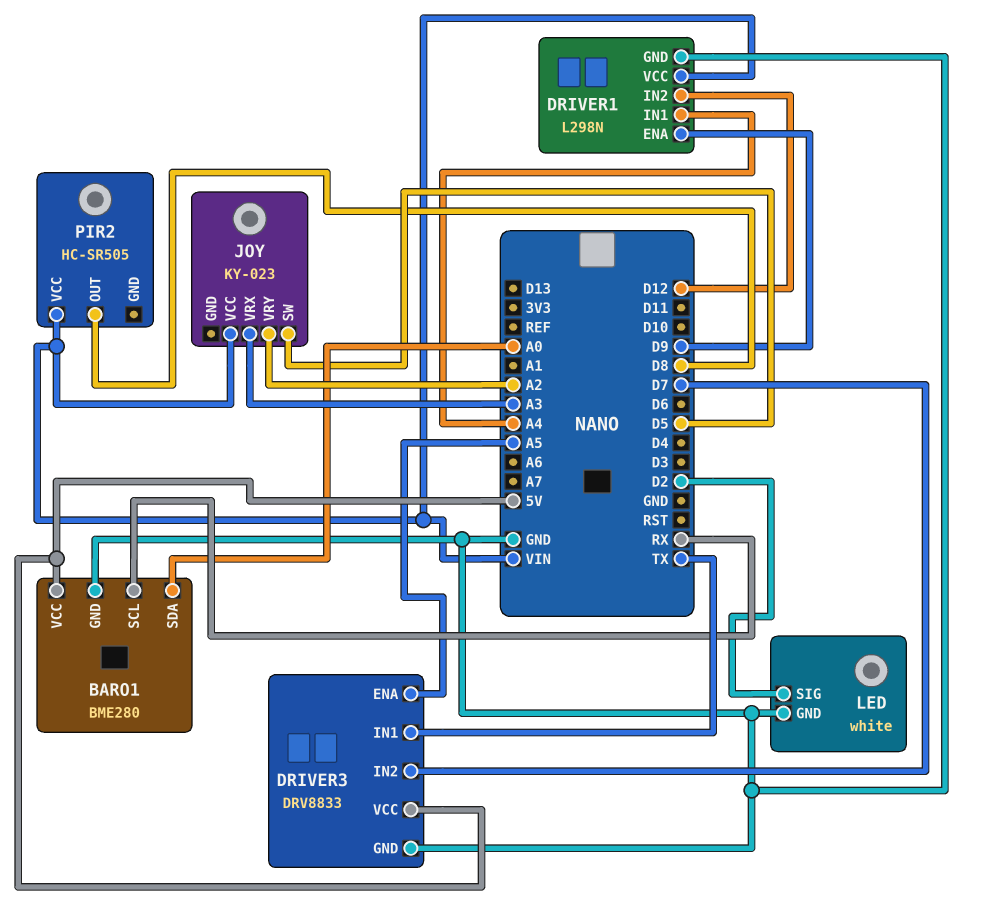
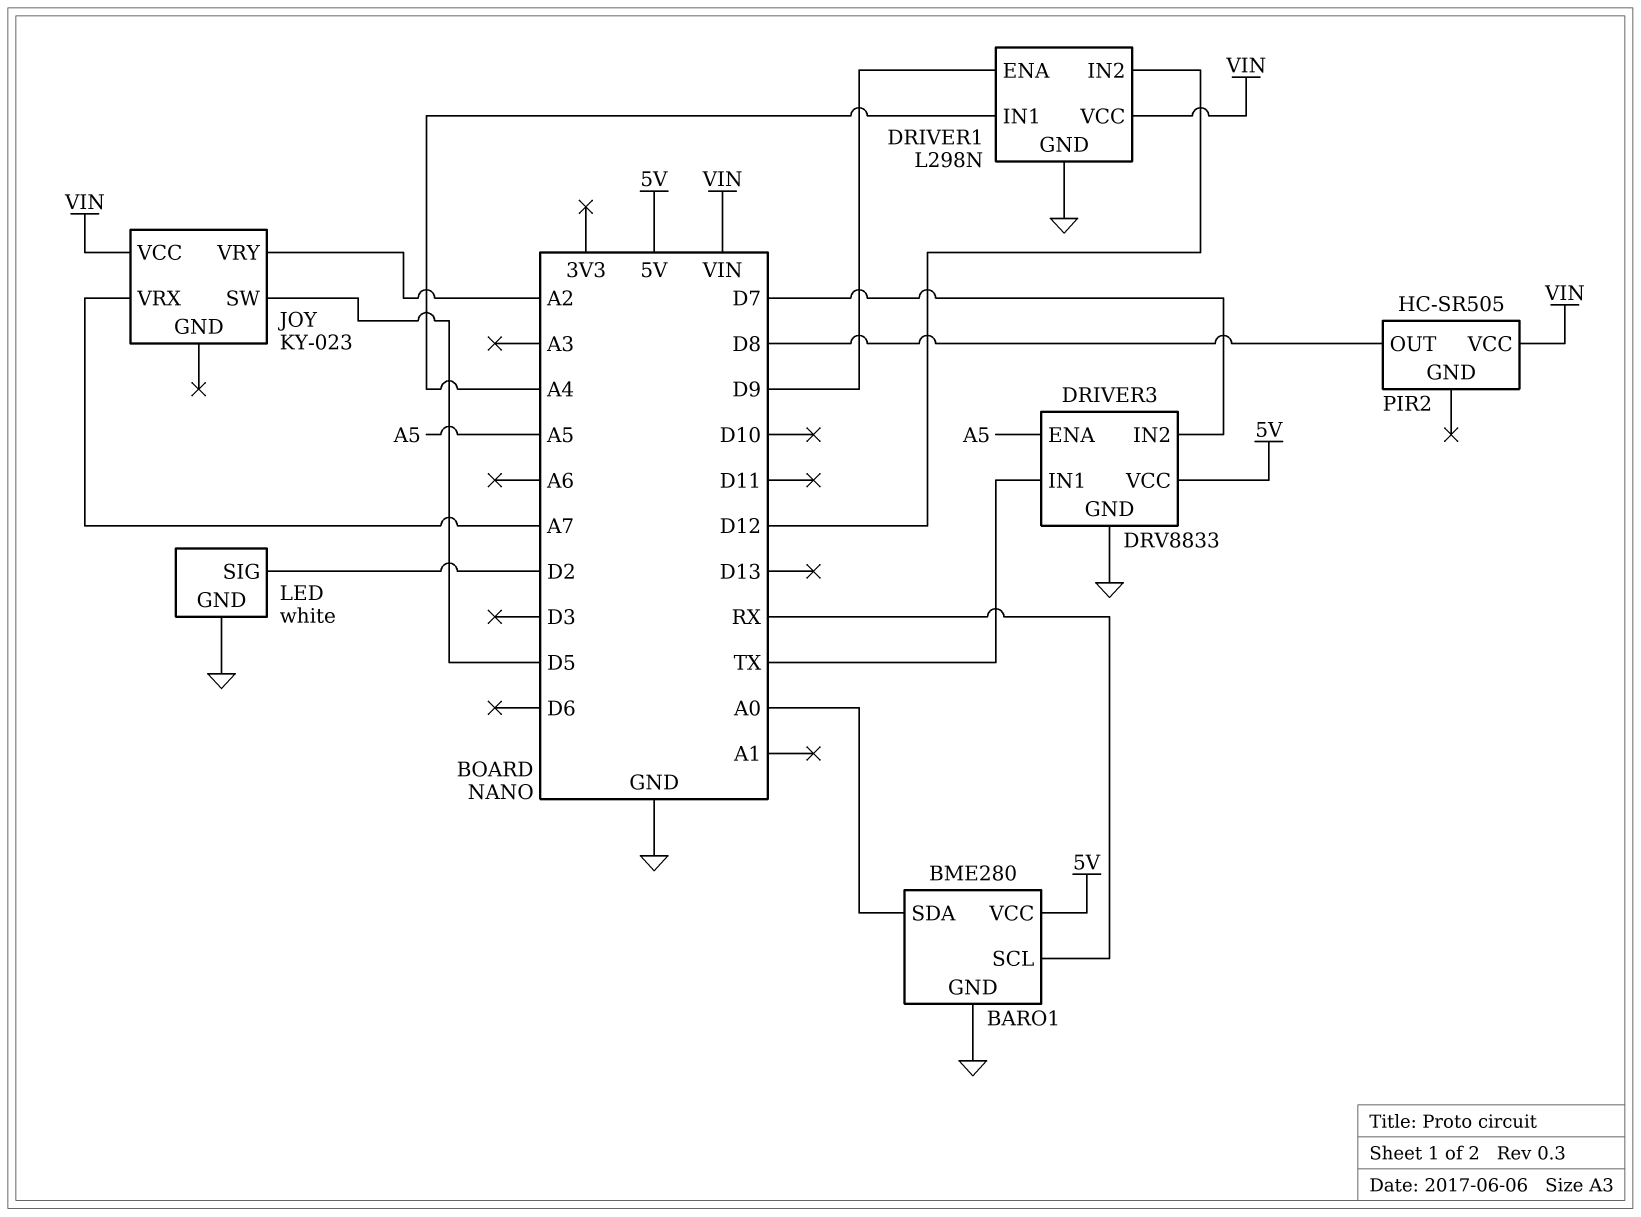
JOY pin VRX: A3 -> A7

